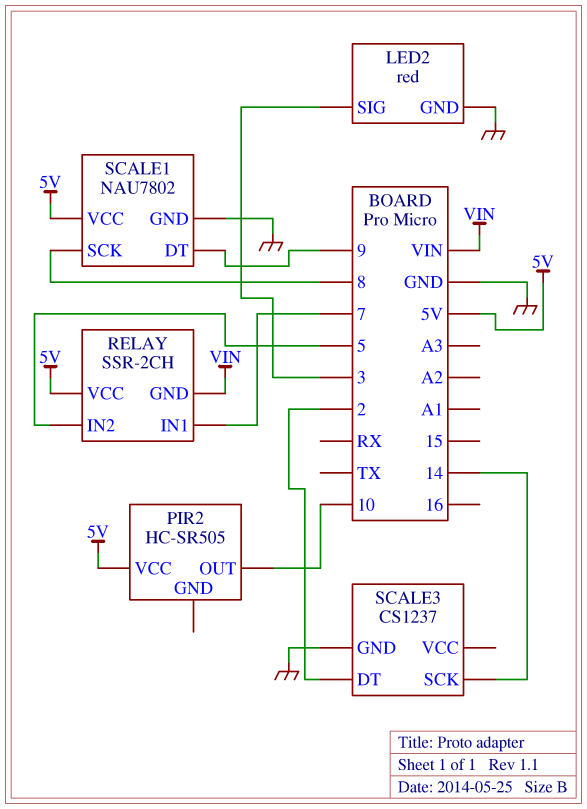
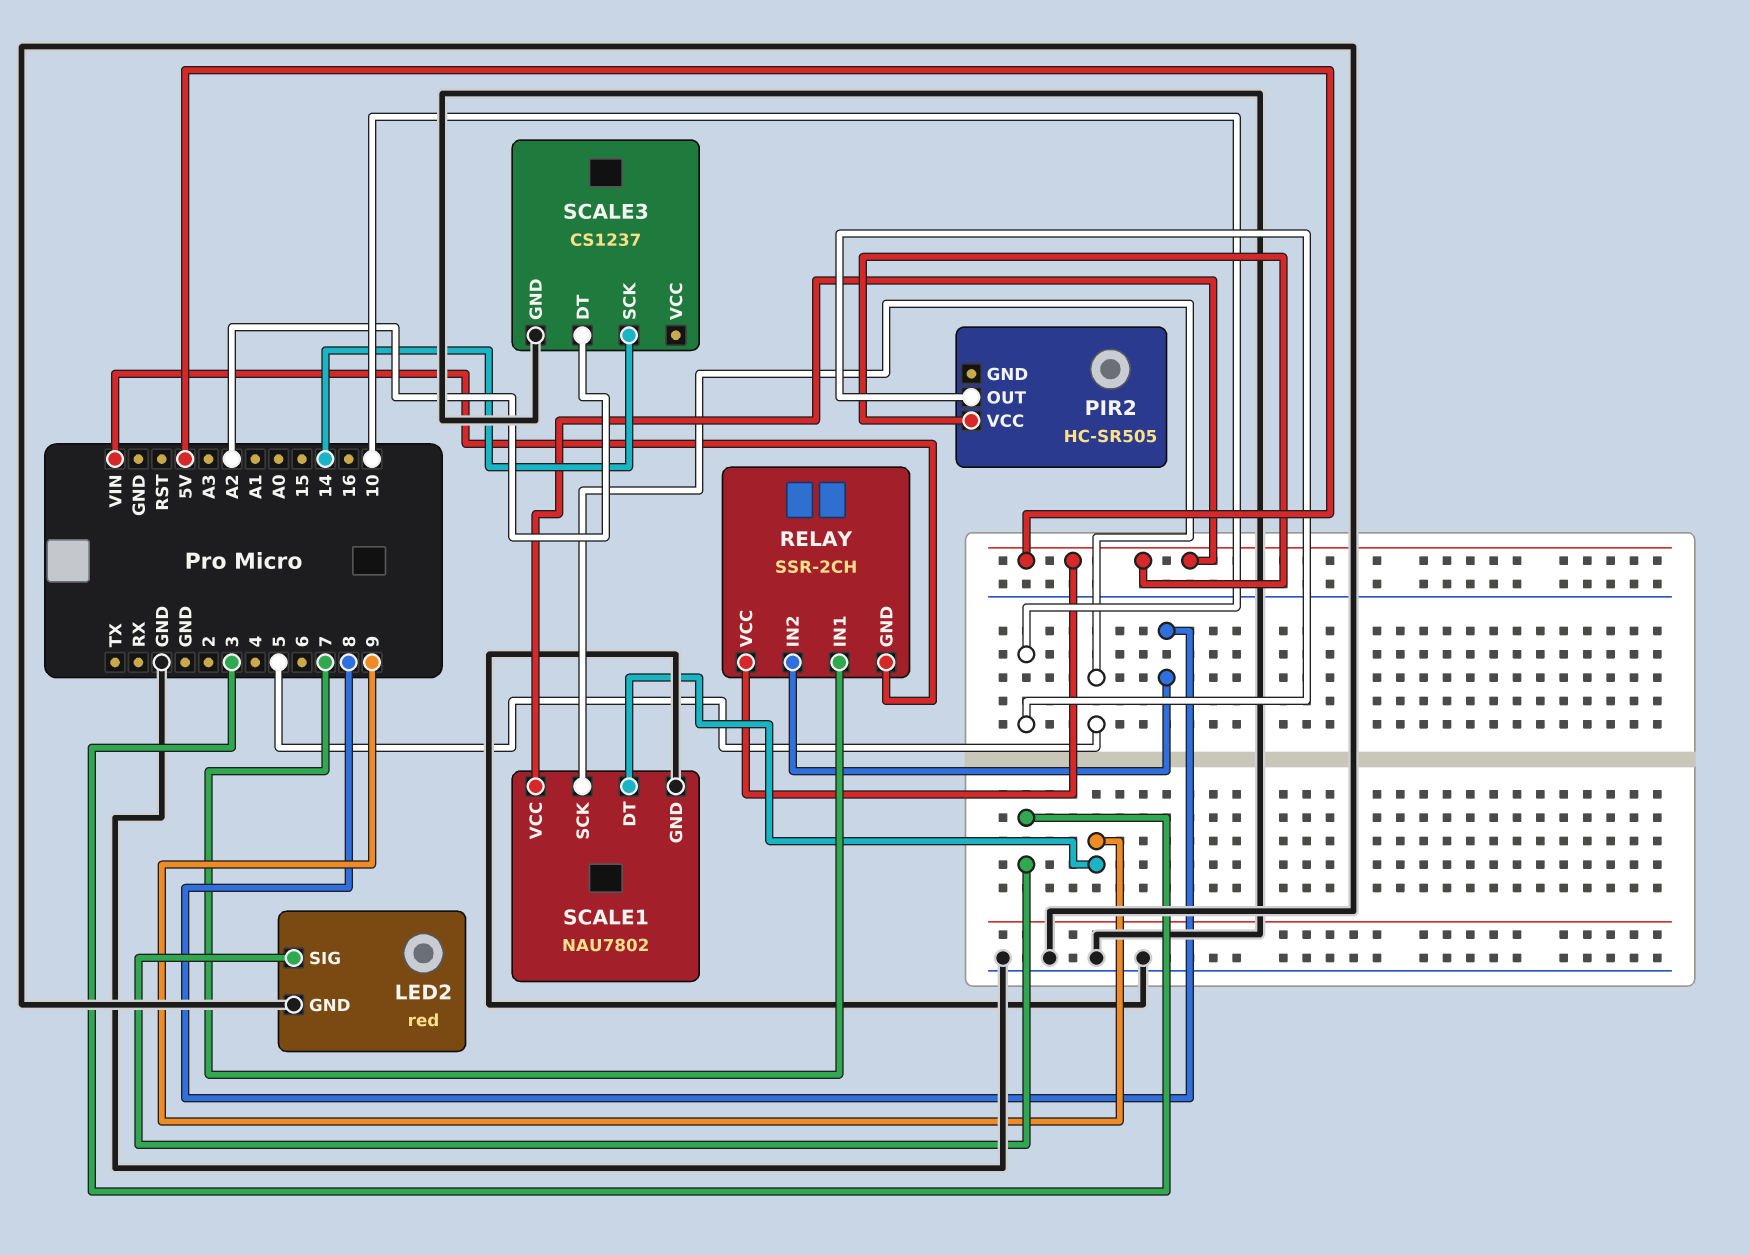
RELAY pin IN2: 5 -> 8
SCALE1 pin SCK: 8 -> 5
SCALE3 pin DT: 2 -> A2

